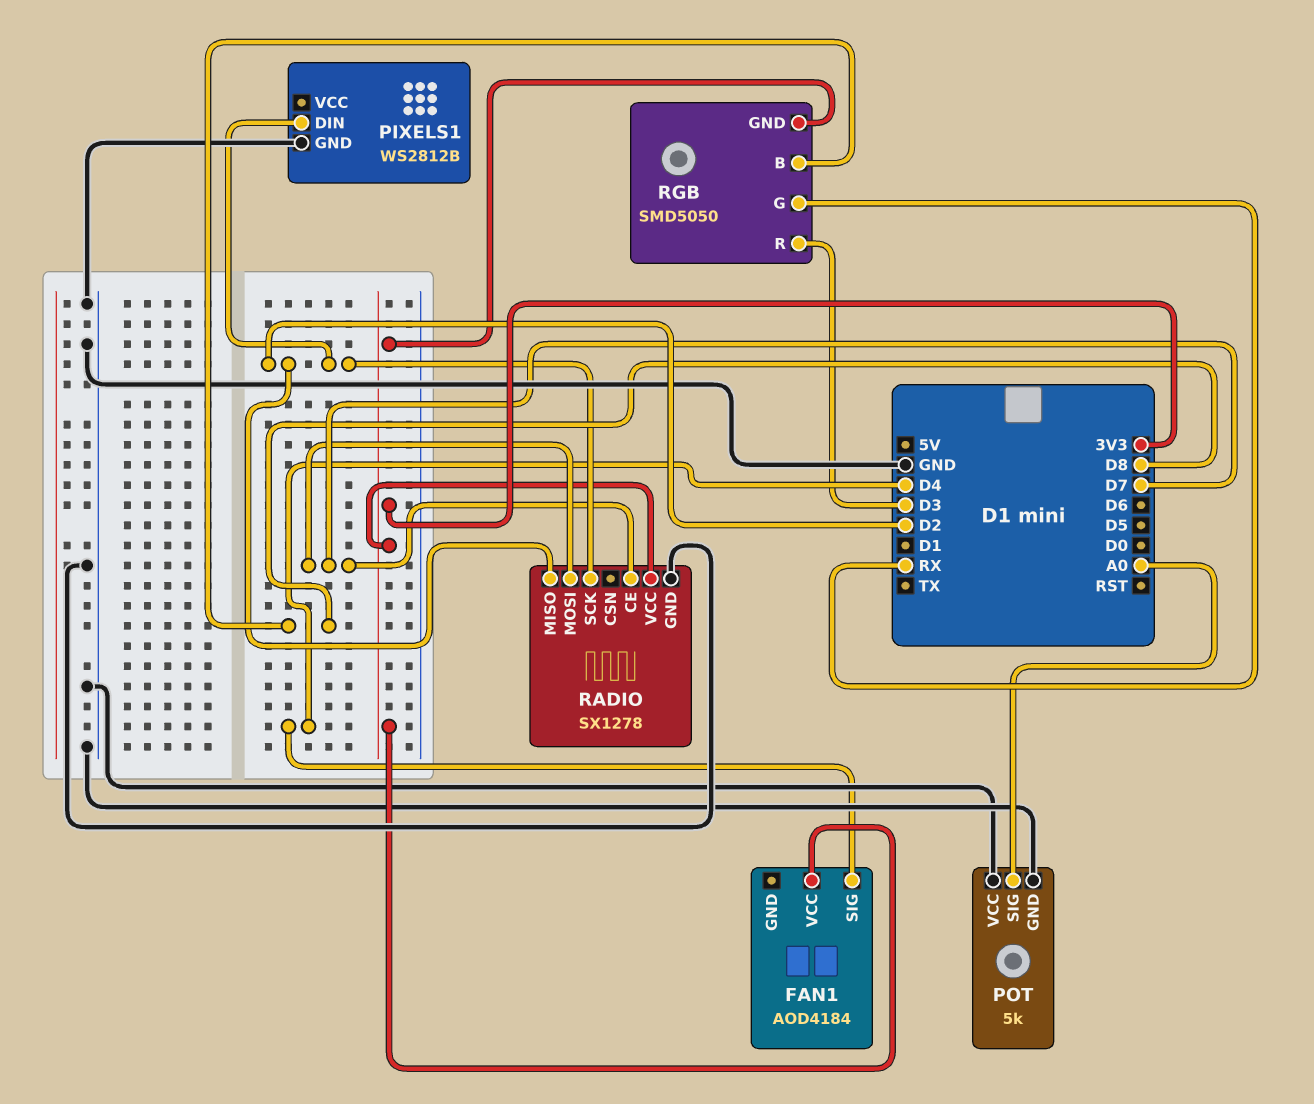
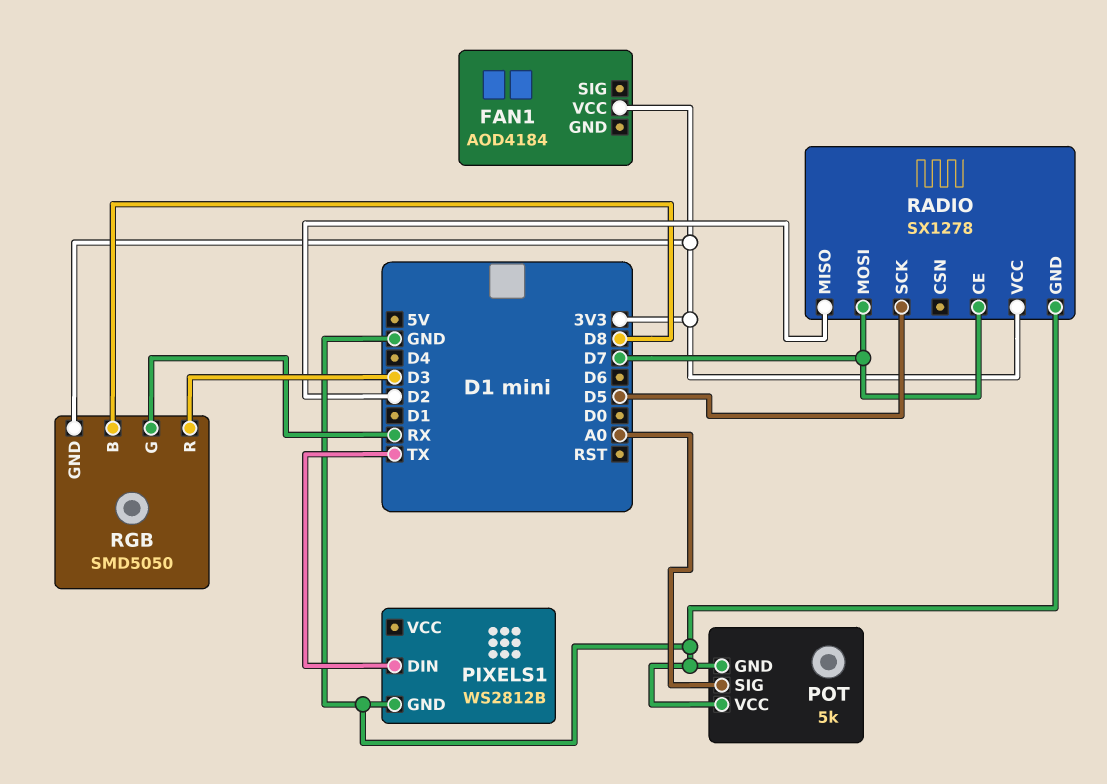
FAN1 pin SIG: D4 -> none
PIXELS1 pin DIN: D2 -> TX
RADIO pin SCK: D2 -> D5

